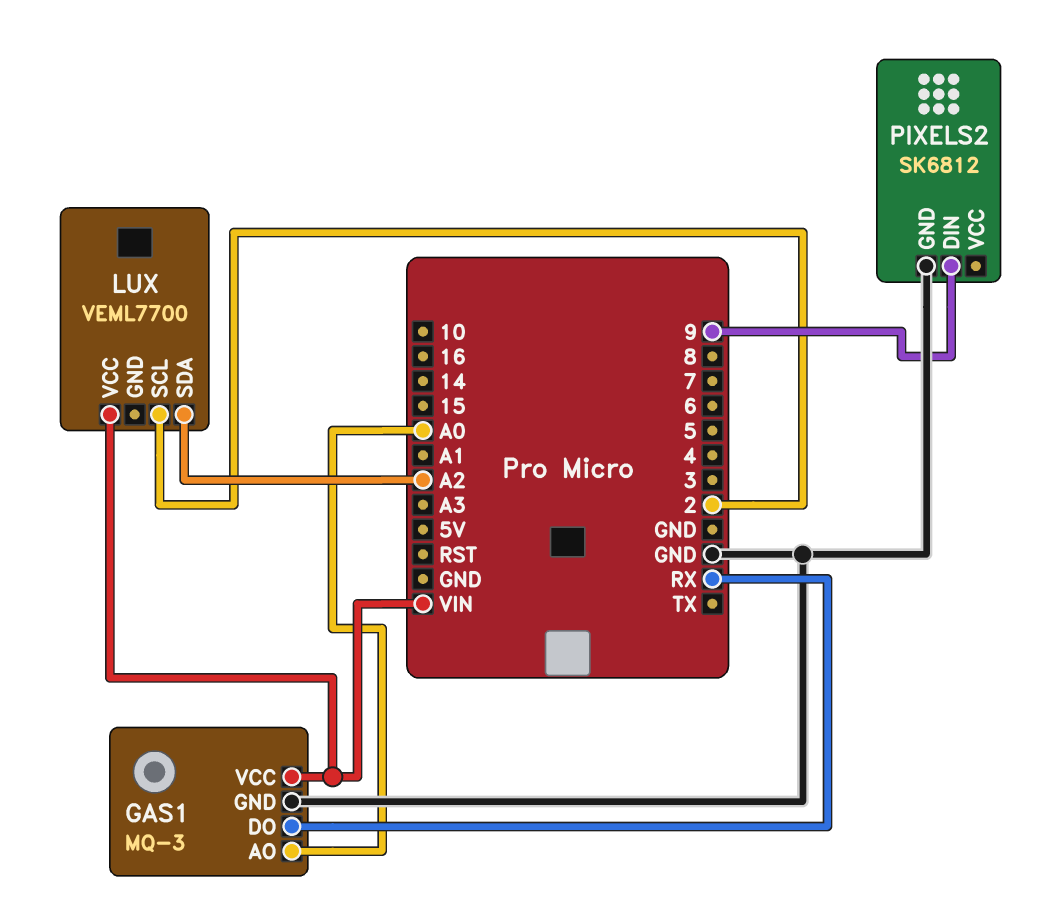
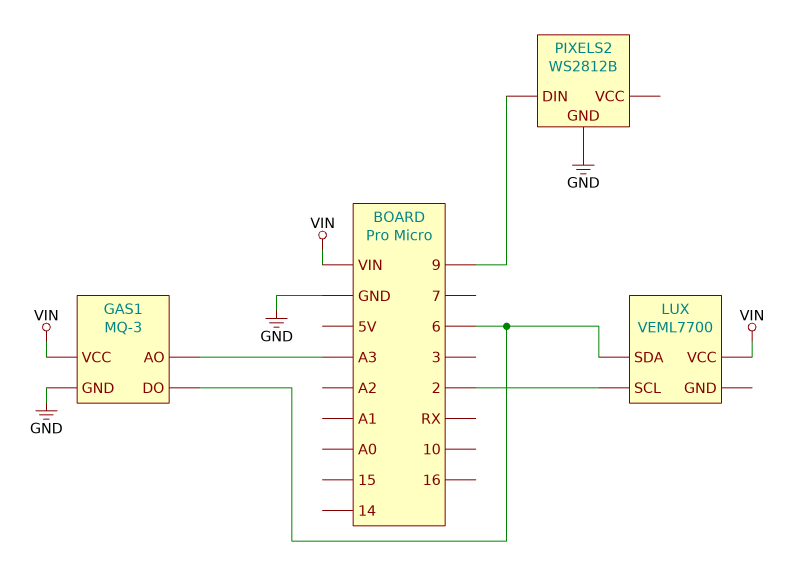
GAS1 pin AO: A0 -> A3
GAS1 pin DO: RX -> 6
LUX pin SDA: A2 -> 6
PIXELS2: SK6812 -> WS2812B

